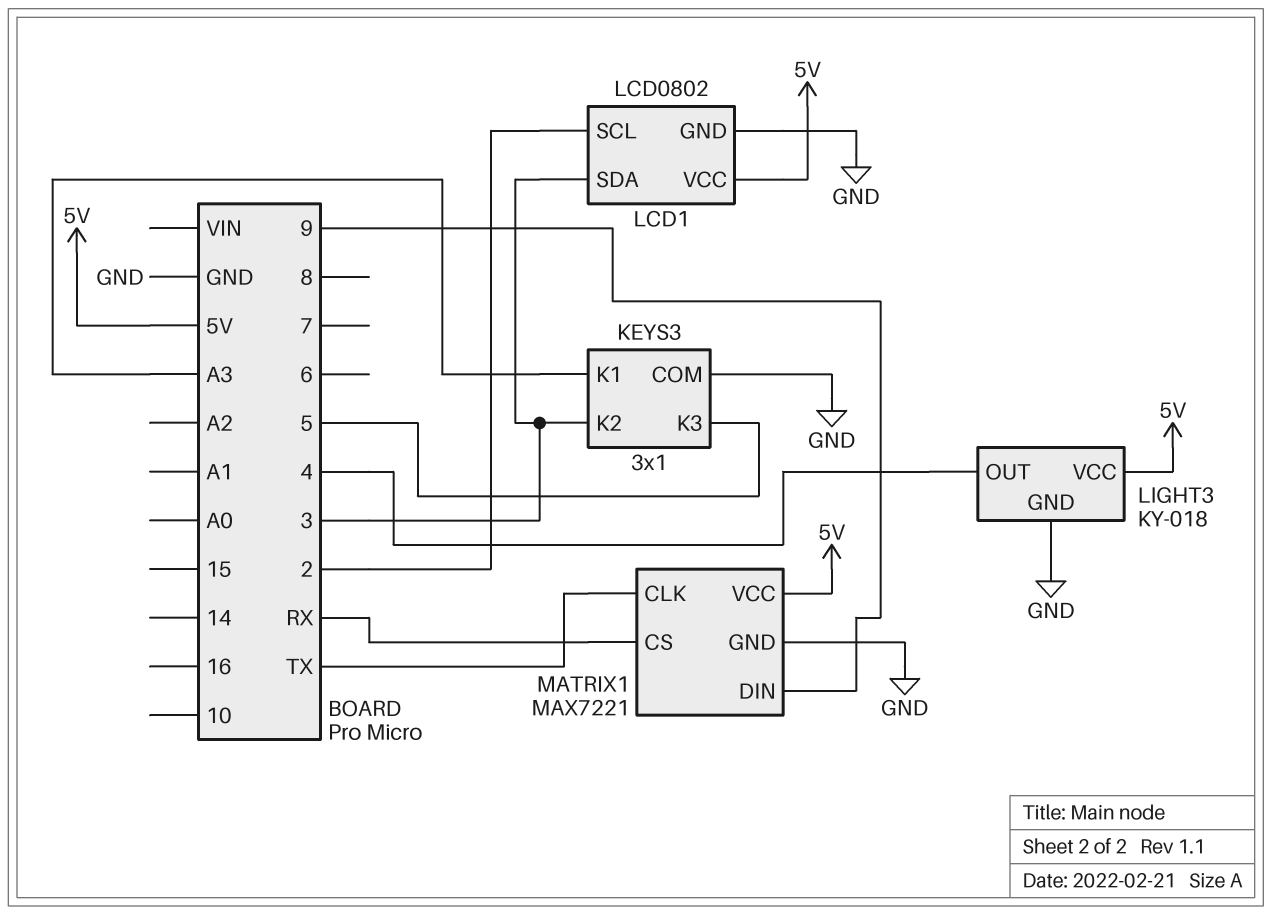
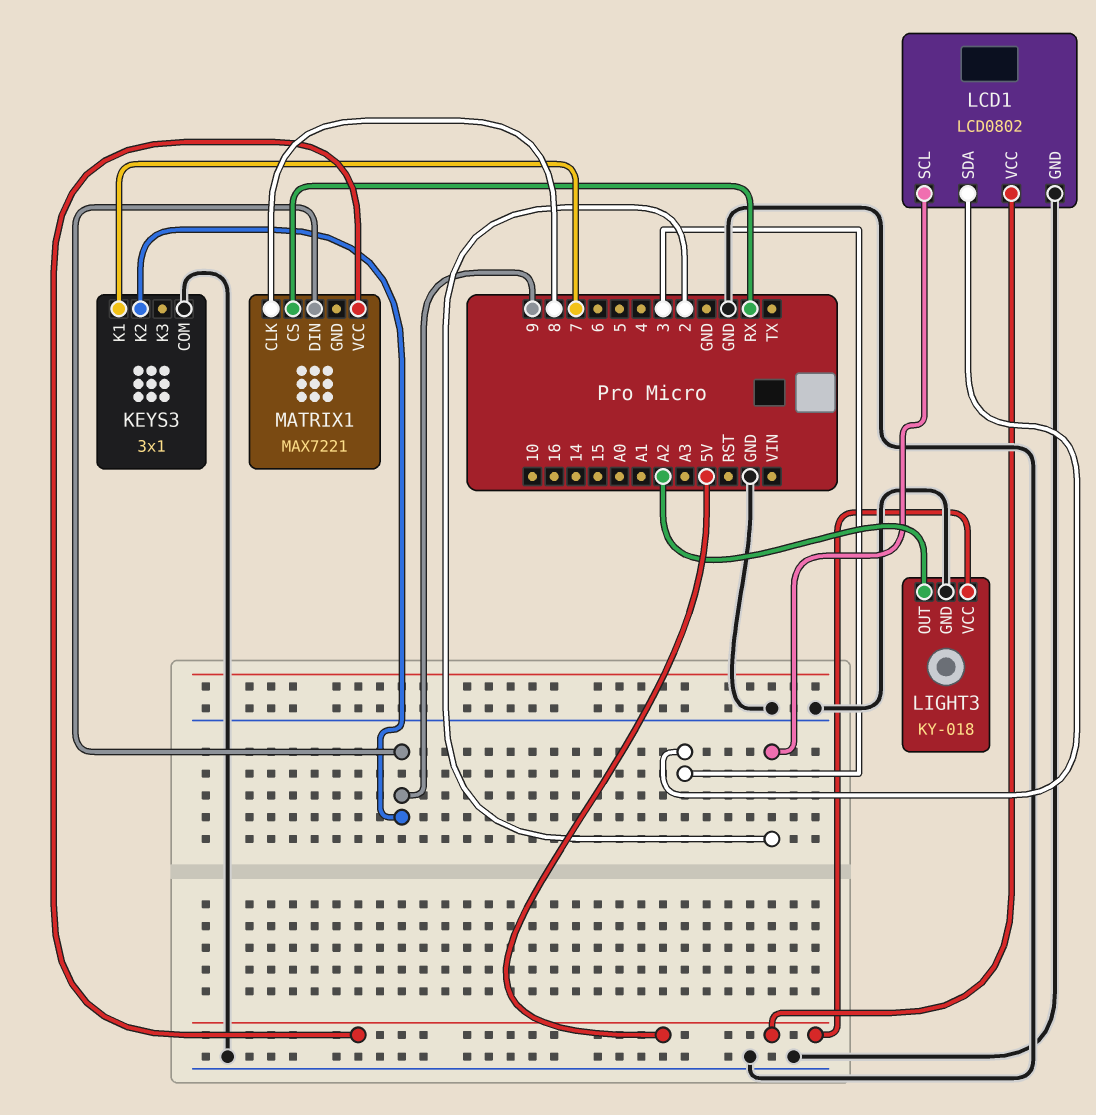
KEYS3 pin K1: A3 -> 7
KEYS3 pin K2: 3 -> 9
KEYS3 pin K3: 5 -> none
LIGHT3 pin OUT: 4 -> A2
MATRIX1 pin CLK: TX -> 8
MATRIX1 pin GND: GND -> none

